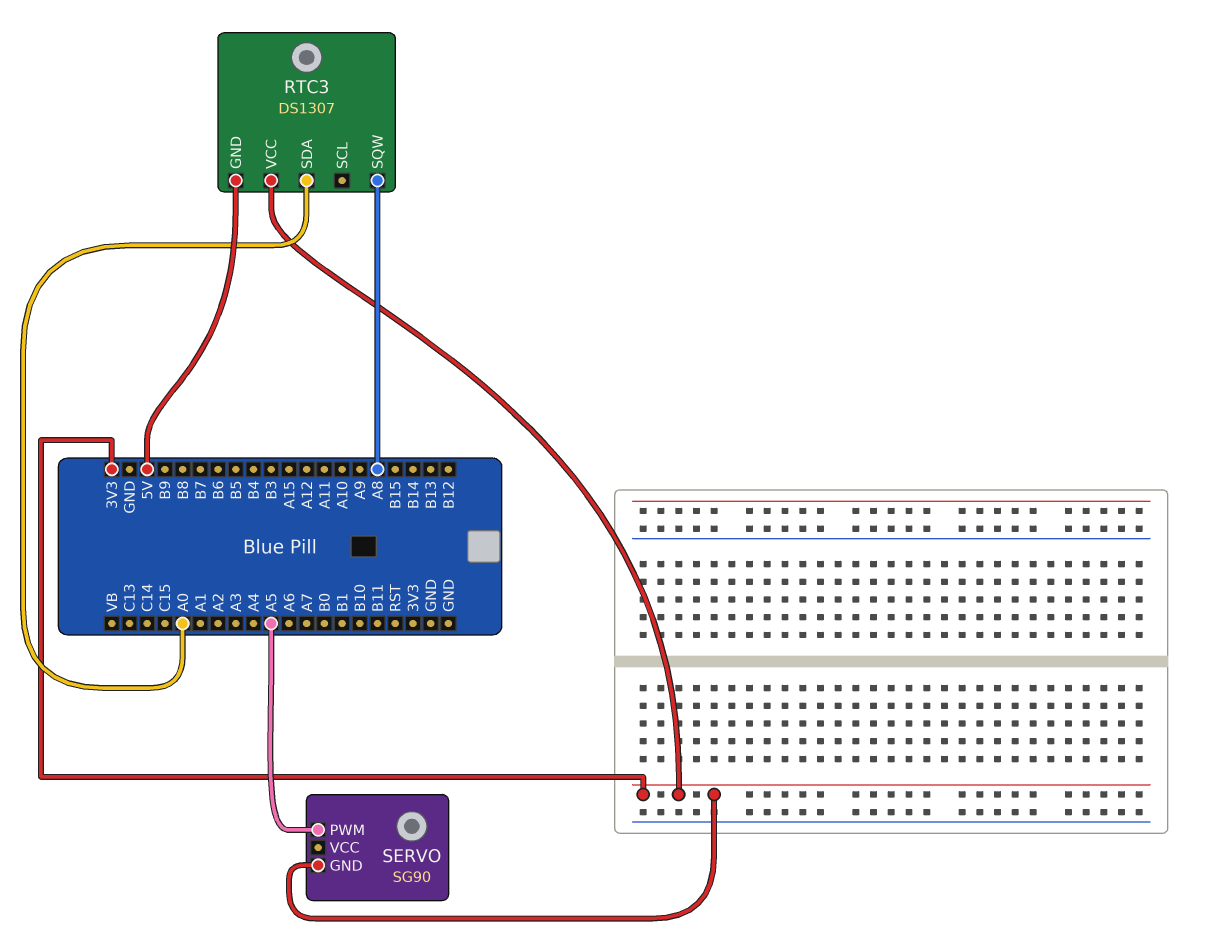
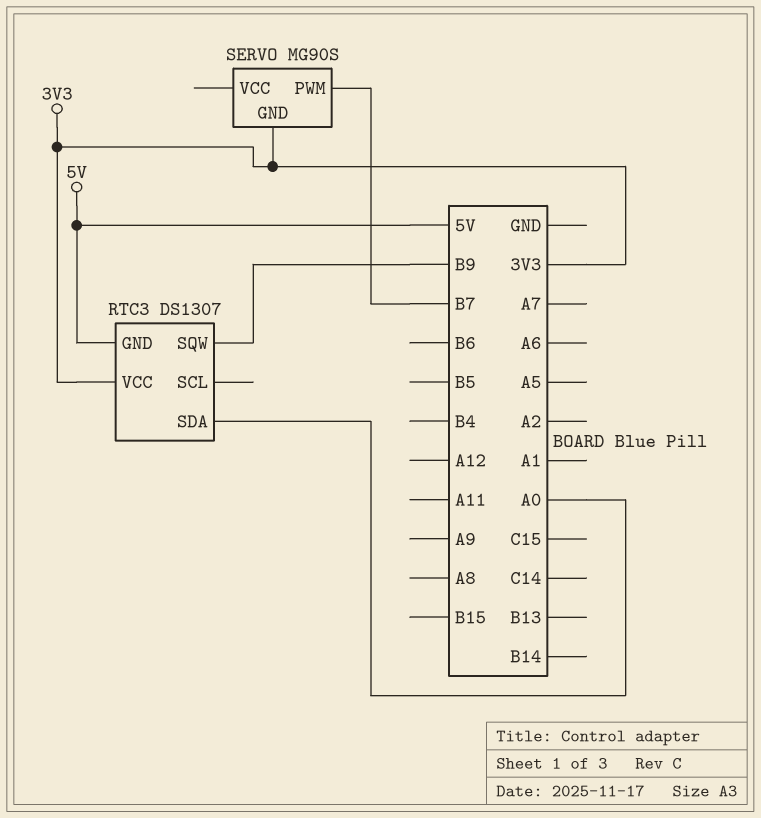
RTC3 pin SQW: A8 -> B9
SERVO: SG90 -> MG90S
SERVO pin PWM: A5 -> B7

